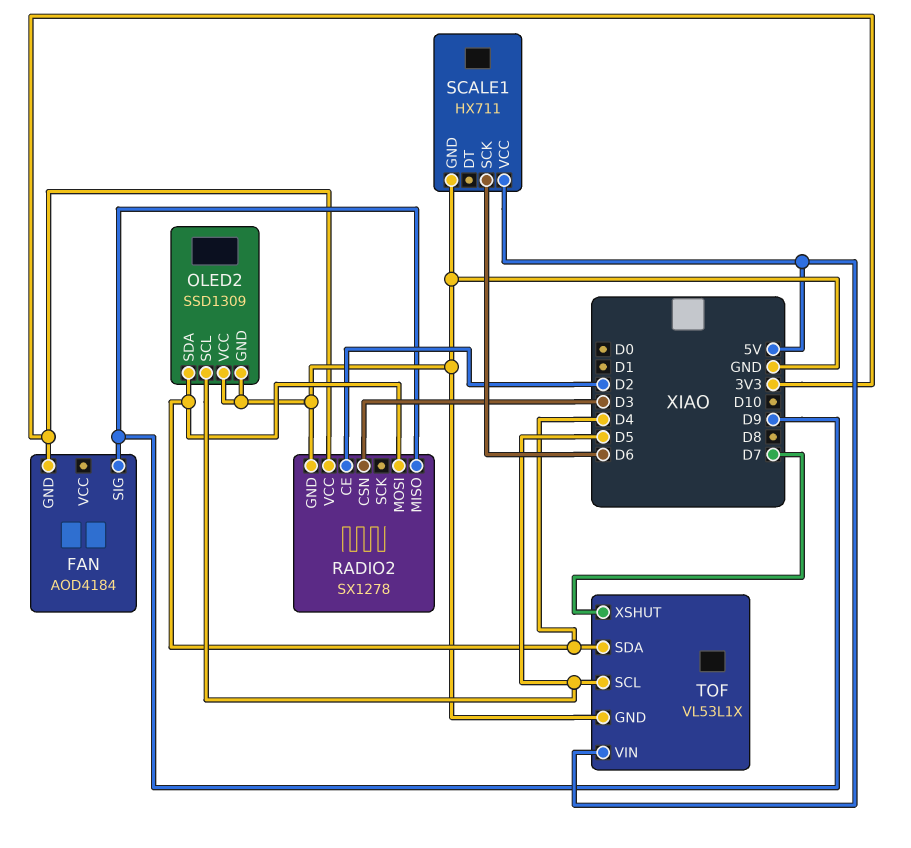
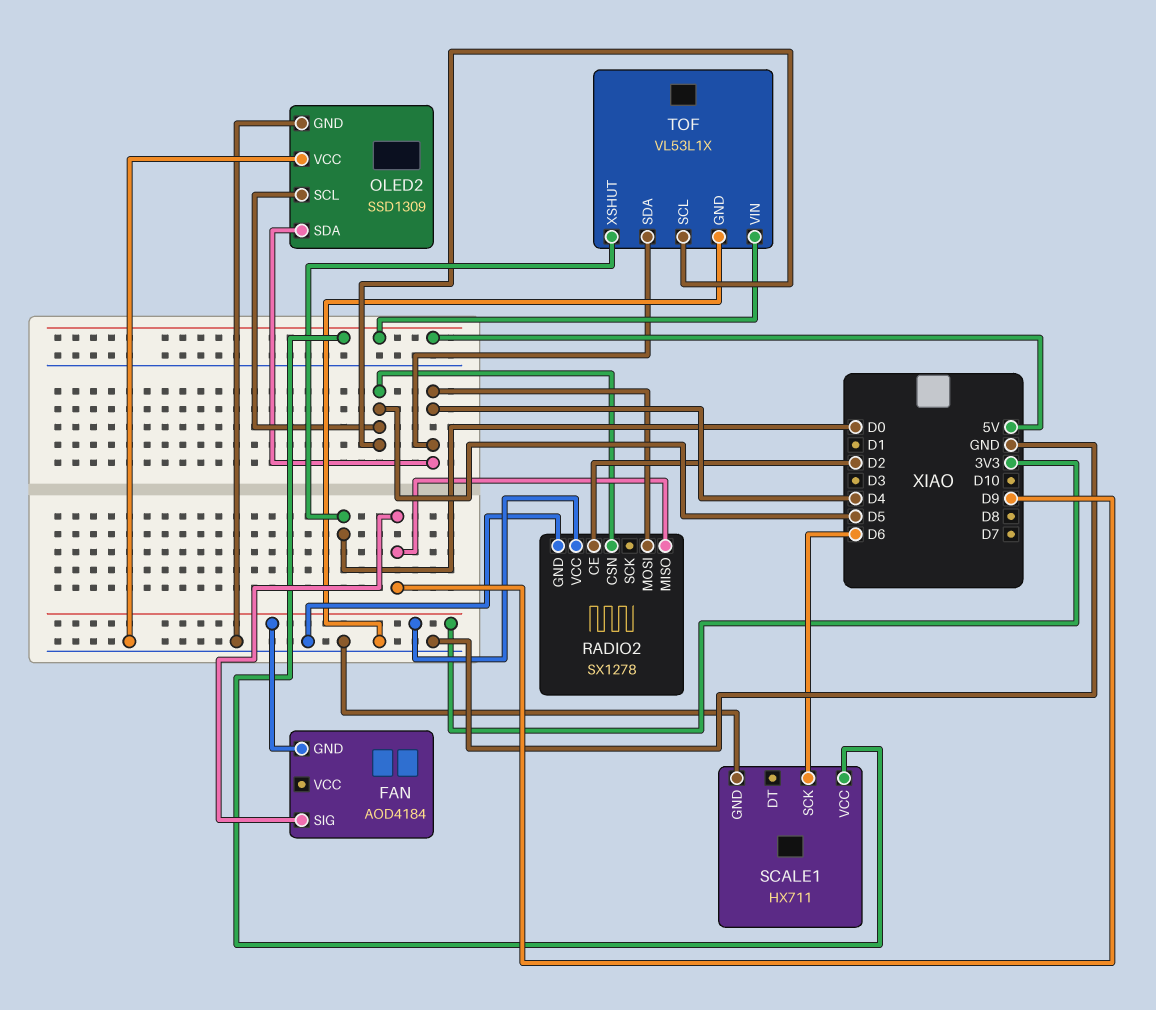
RADIO2 pin CSN: D3 -> D5
TOF pin XSHUT: D7 -> D0

